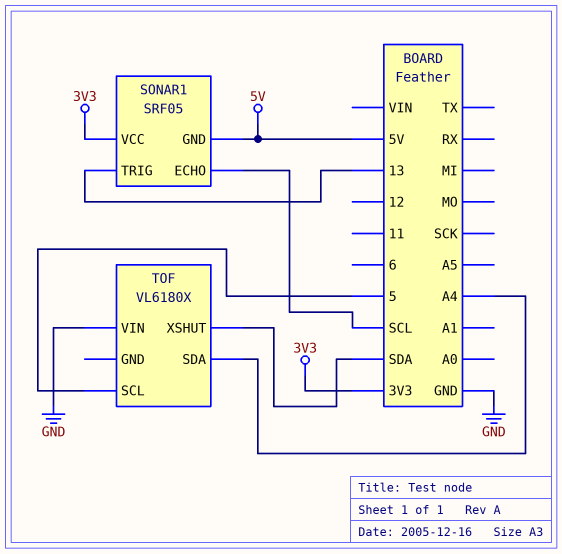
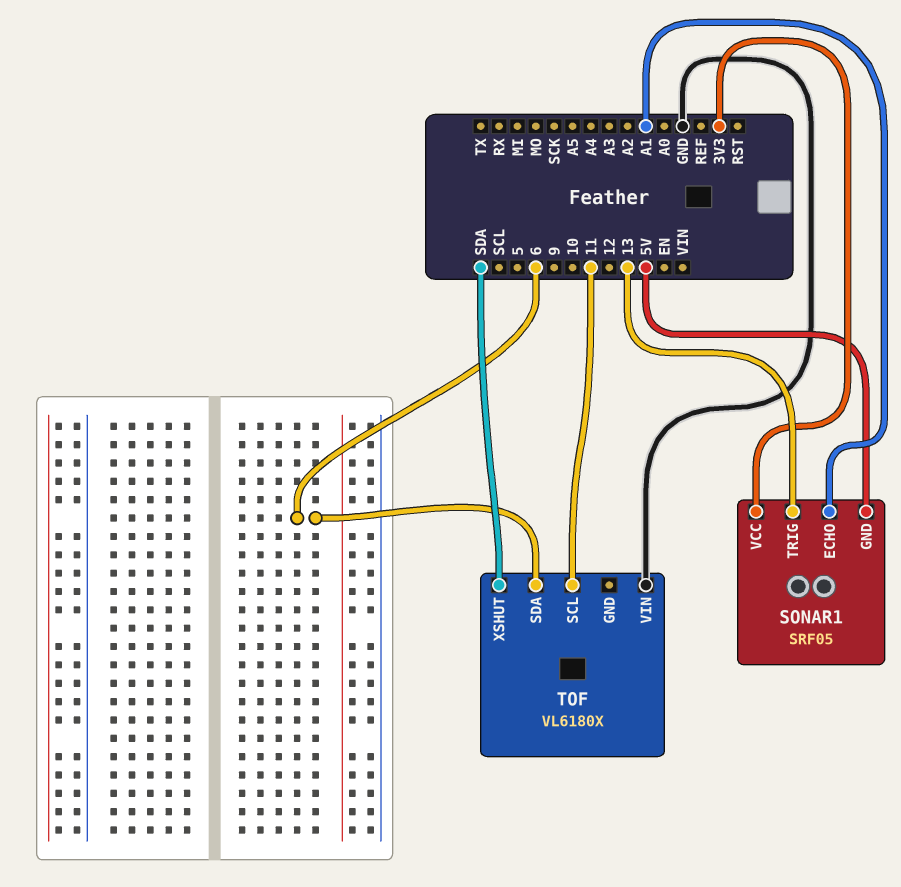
SONAR1 pin ECHO: SCL -> A1
TOF pin SCL: 5 -> 11
TOF pin SDA: A4 -> 6

